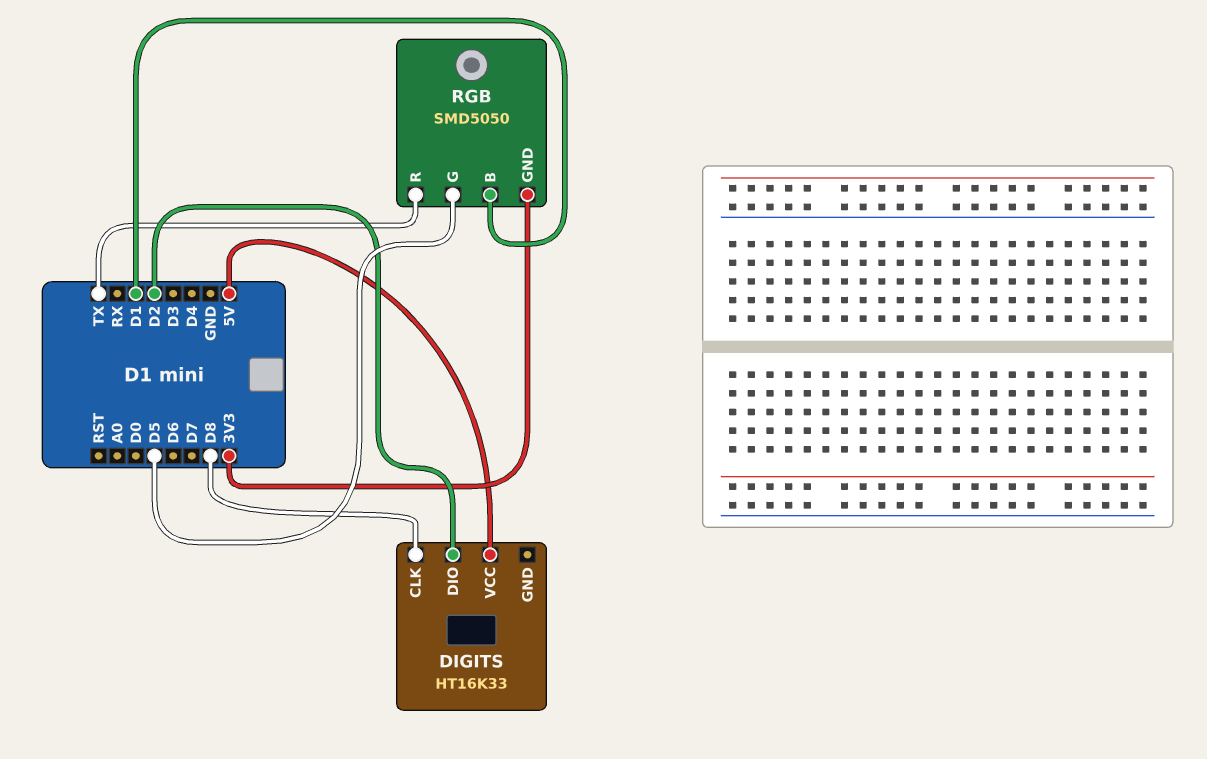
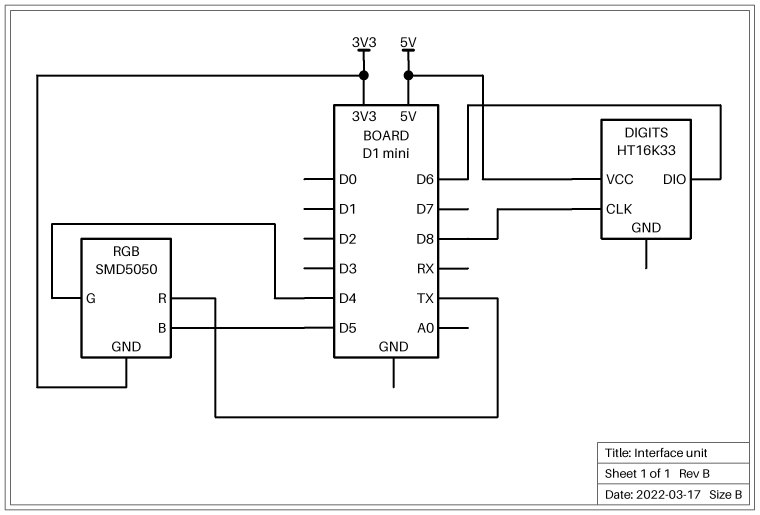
DIGITS pin DIO: D2 -> D6
RGB pin B: D1 -> D5
RGB pin G: D5 -> D4

